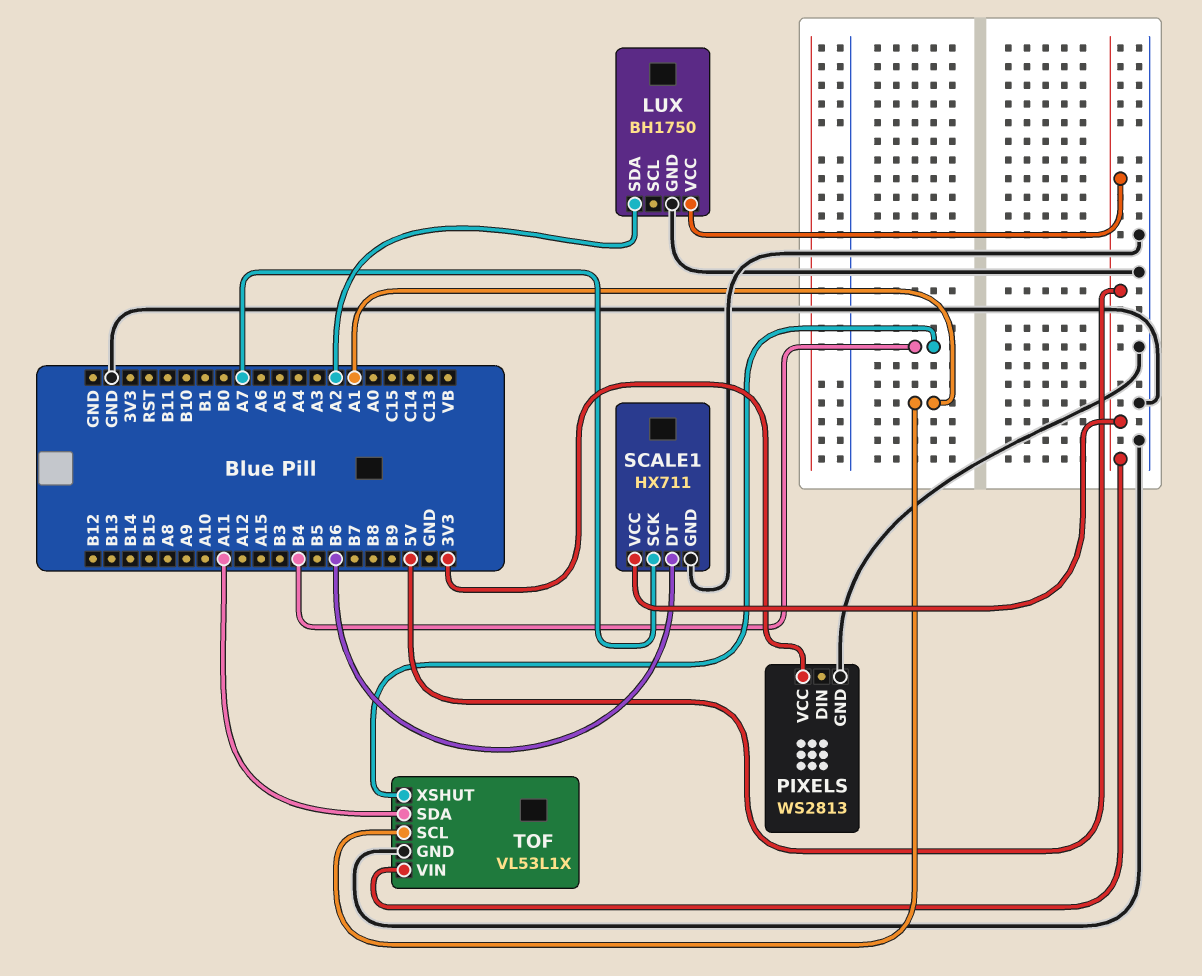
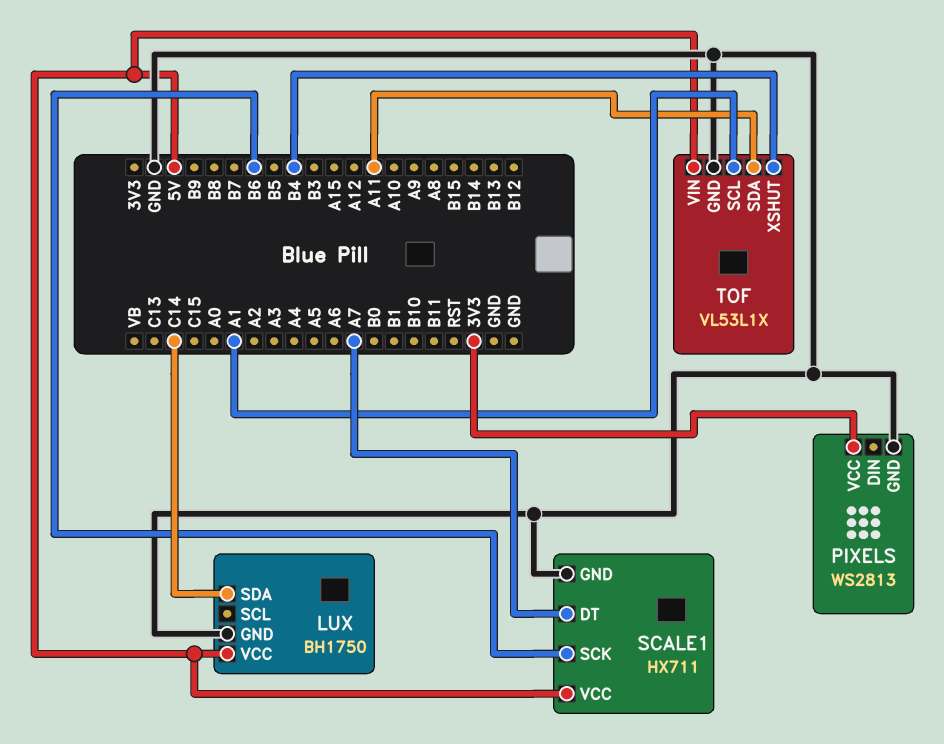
LUX pin SDA: A2 -> C14
SCALE1 pin DT: B6 -> A7
SCALE1 pin SCK: A7 -> B6

